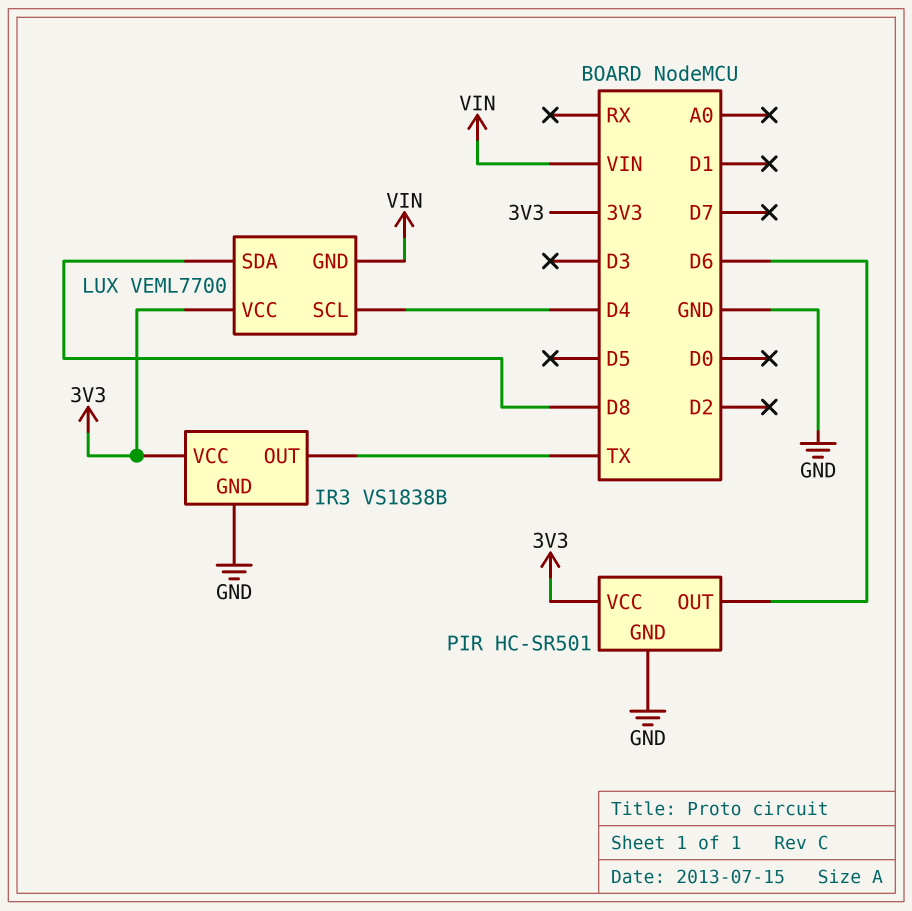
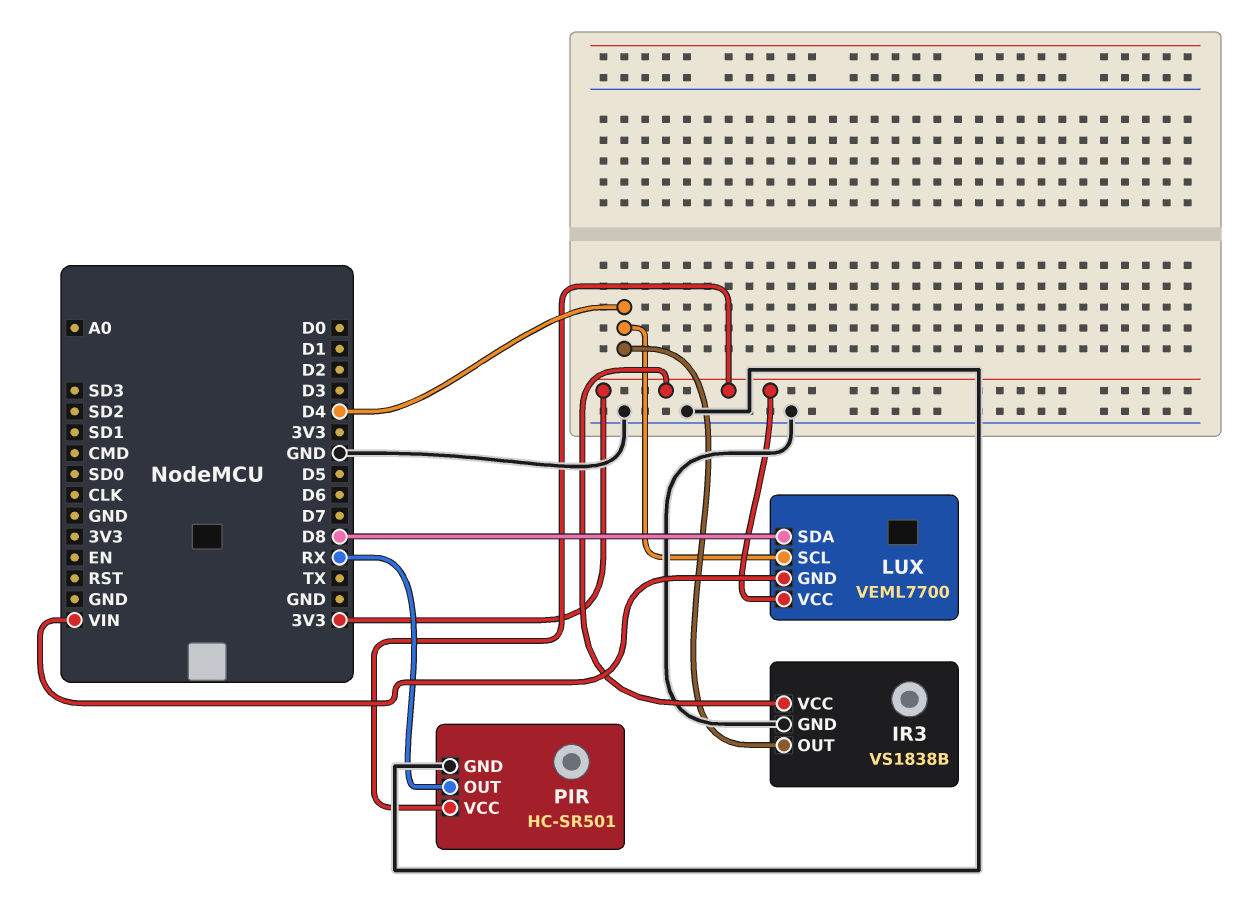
IR3 pin OUT: TX -> D4
PIR pin OUT: D6 -> RX

